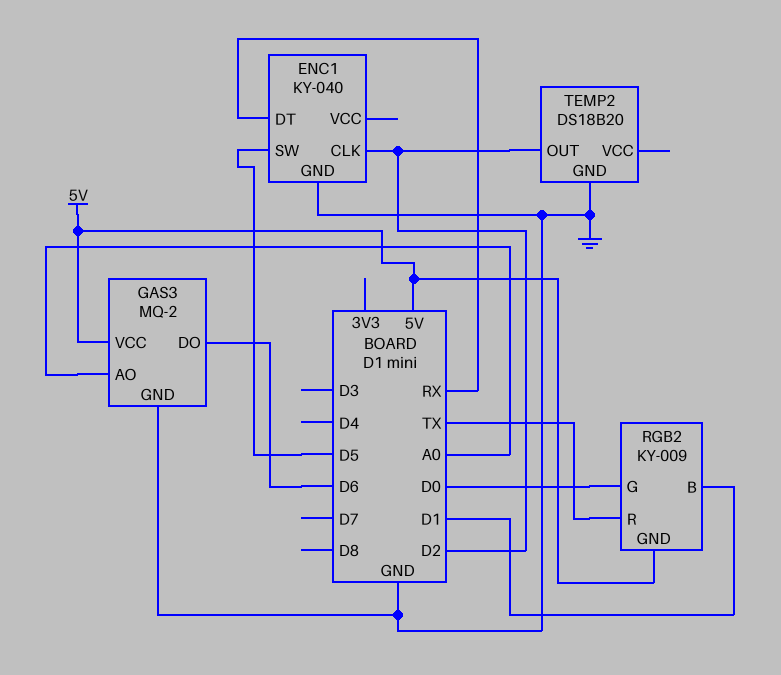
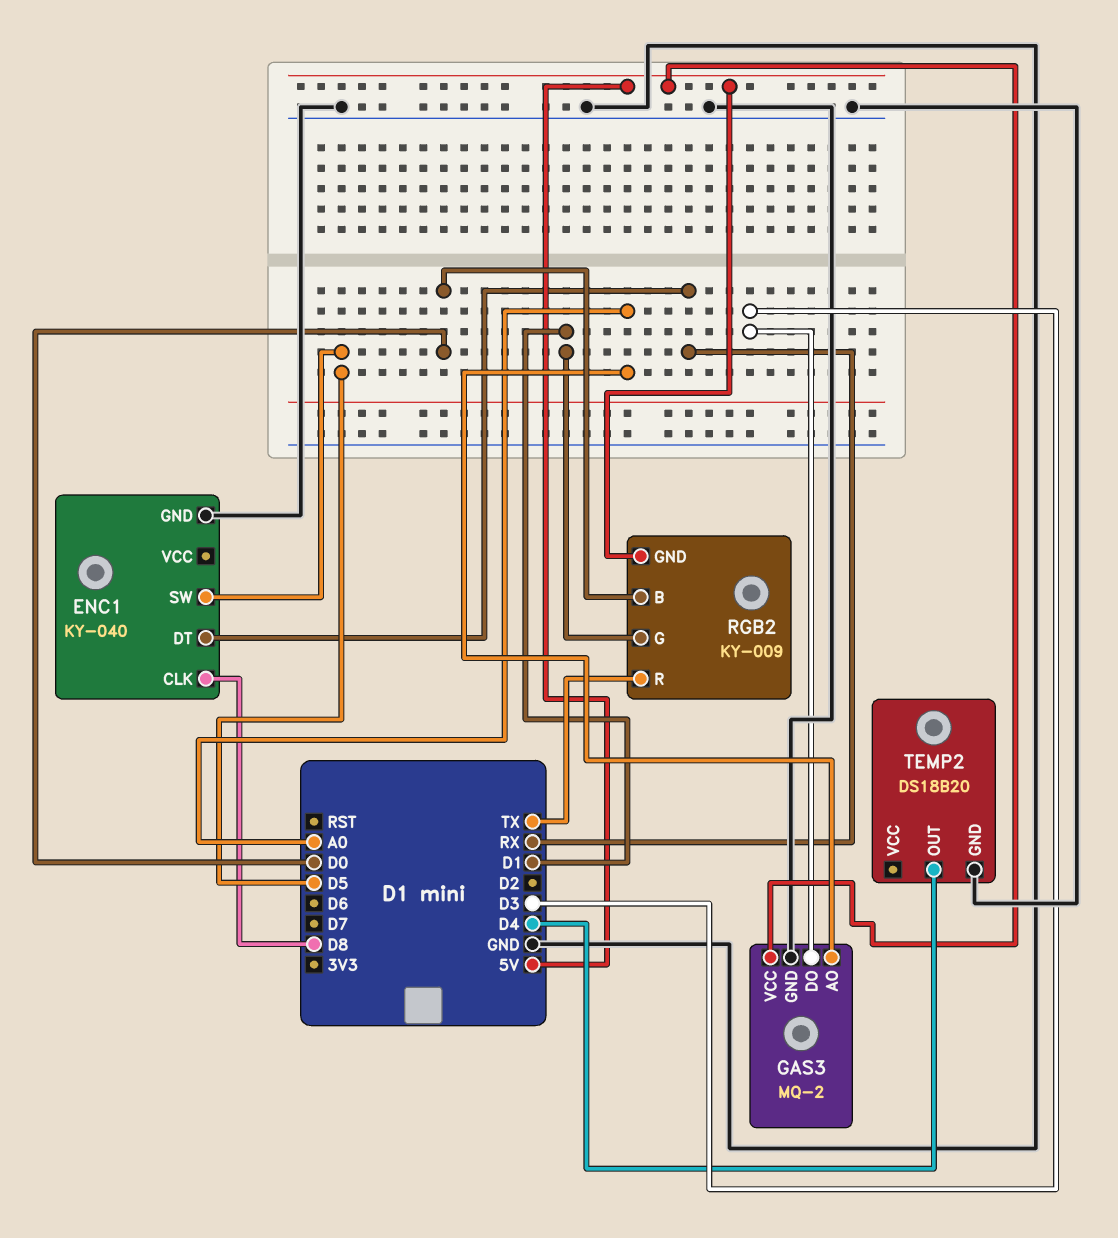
ENC1 pin CLK: D2 -> D8
GAS3 pin DO: D6 -> D3
RGB2 pin B: D1 -> D0
RGB2 pin G: D0 -> D1
TEMP2 pin OUT: D2 -> D4

